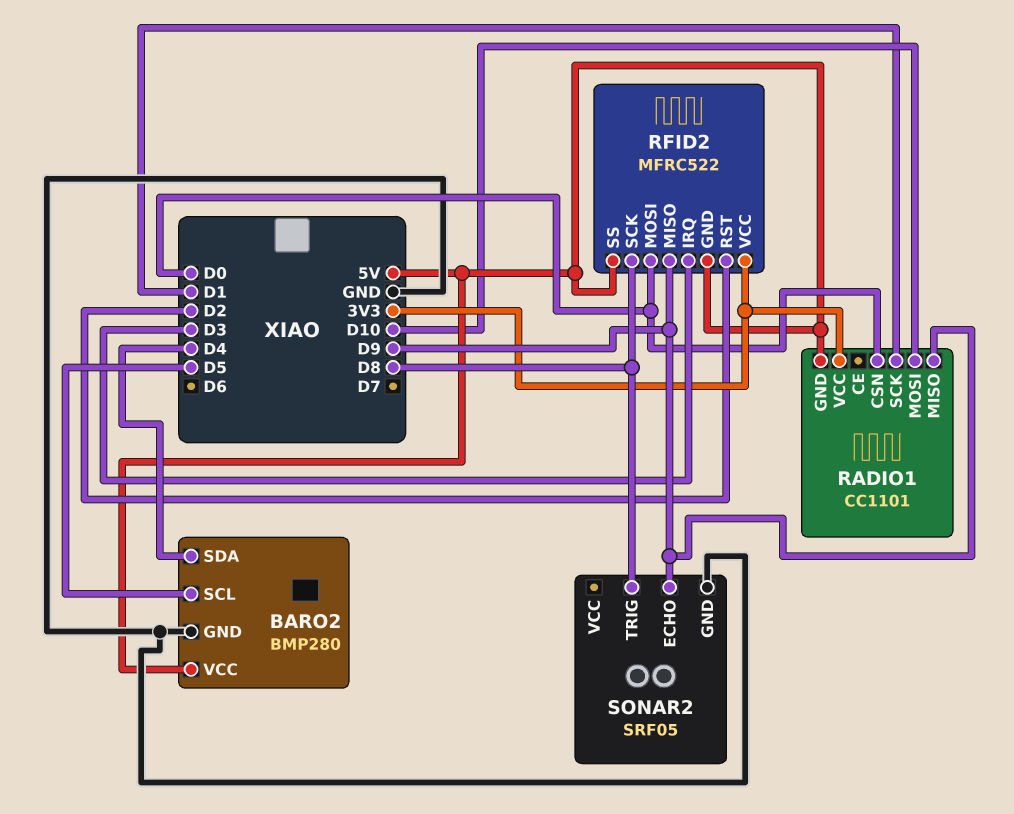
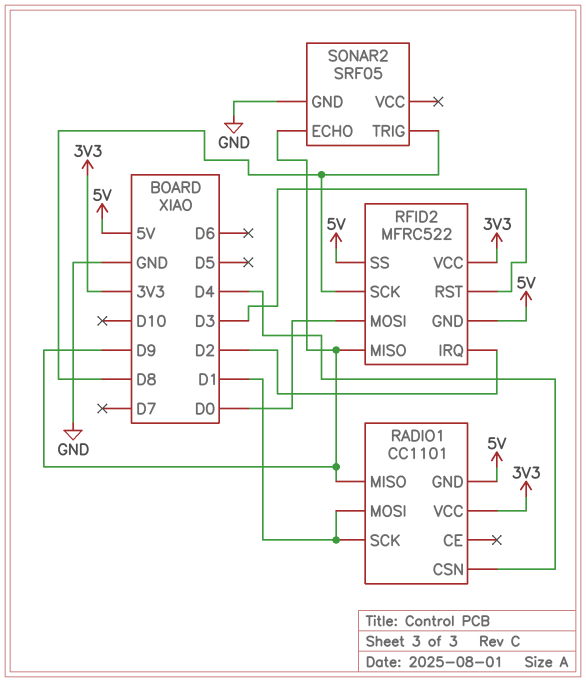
BARO2: BMP280 -> none
BARO2 pin GND: GND -> none
BARO2 pin SCL: D5 -> none
BARO2 pin SDA: D4 -> none
BARO2 pin VCC: 5V -> none
RADIO1 pin CSN: D0 -> D4
RADIO1 pin MOSI: D10 -> D1
RFID2 pin IRQ: D3 -> D2
RFID2 pin RST: D2 -> D3

